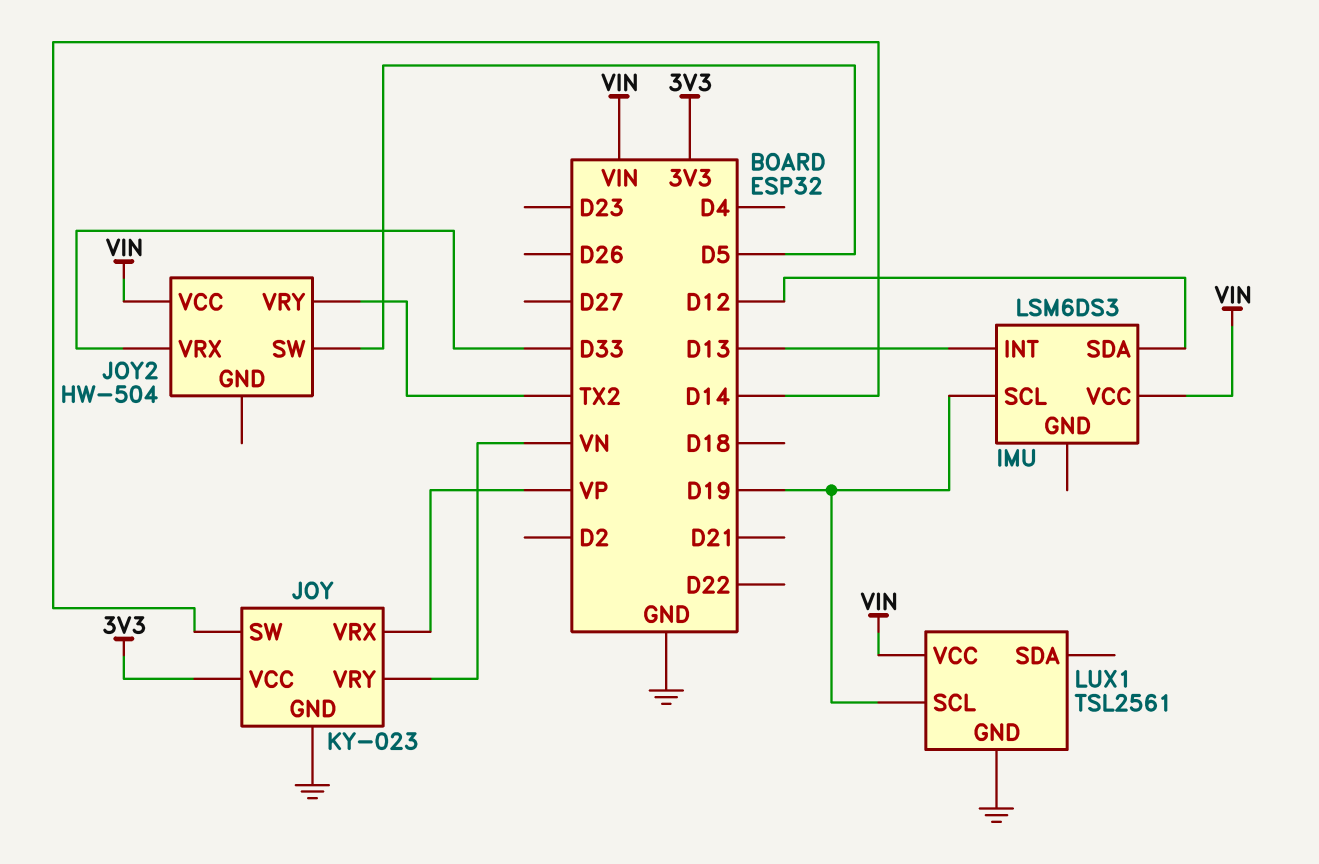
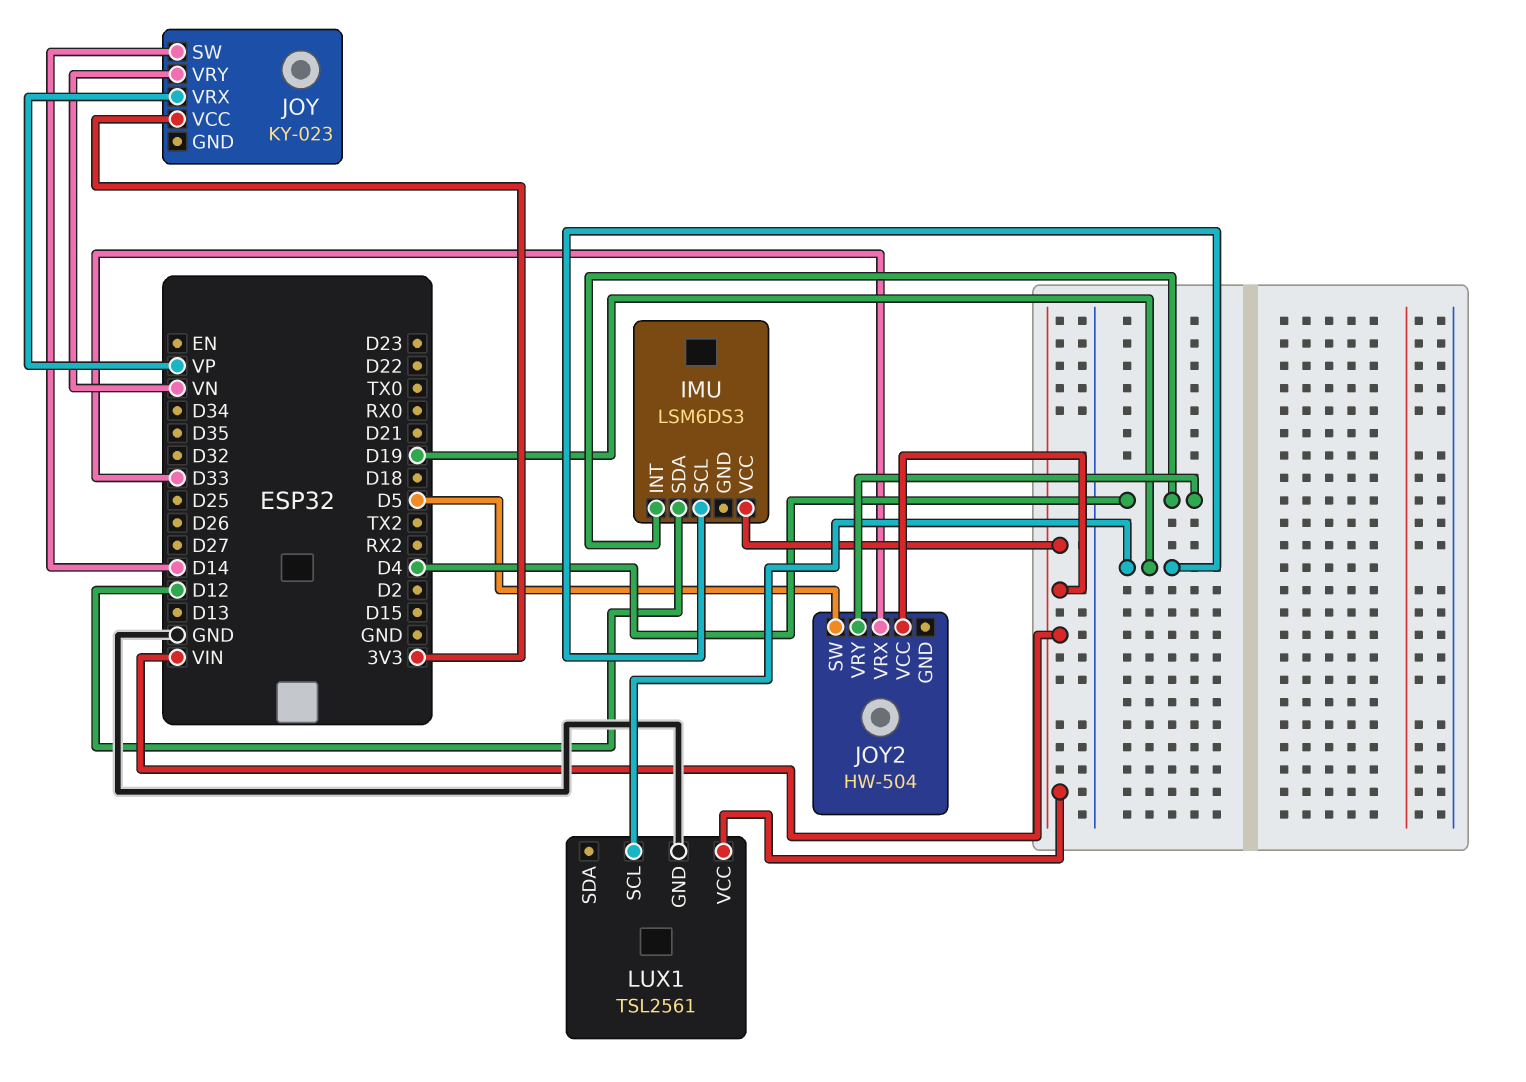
IMU pin INT: D13 -> D4
JOY pin GND: GND -> none
JOY2 pin VRY: TX2 -> D4

